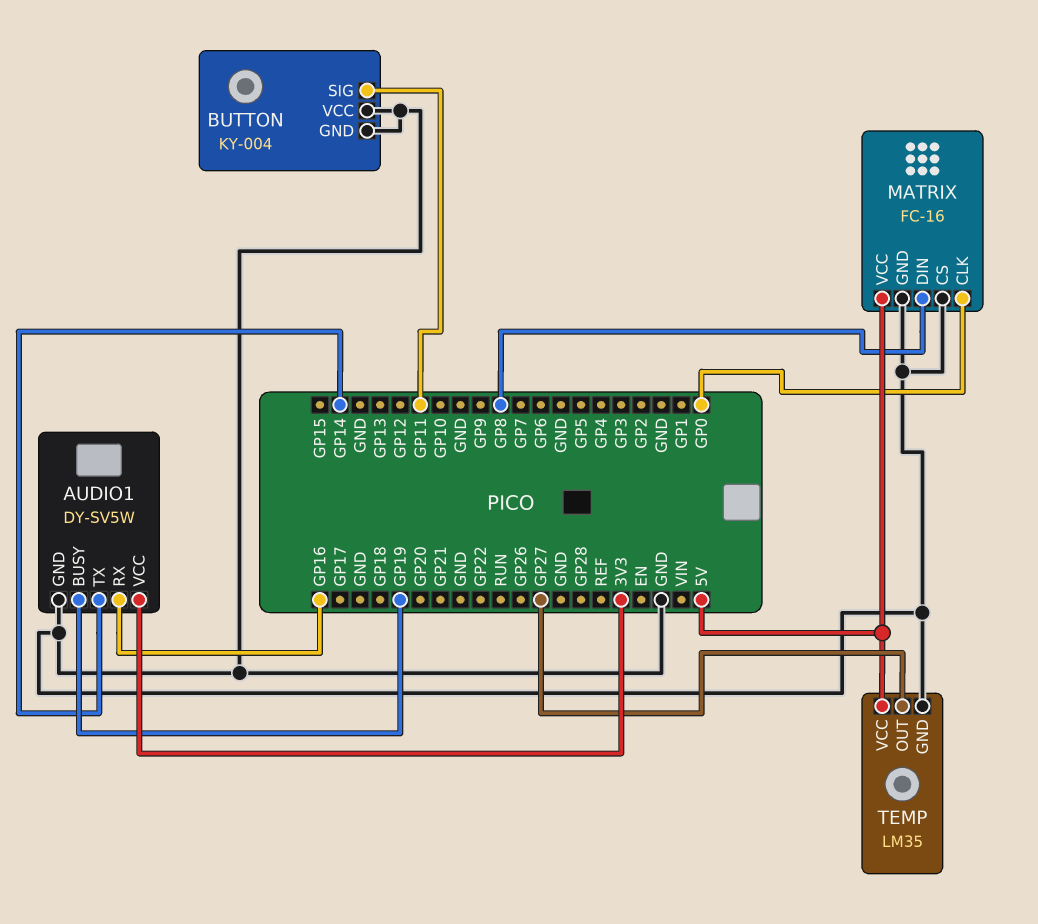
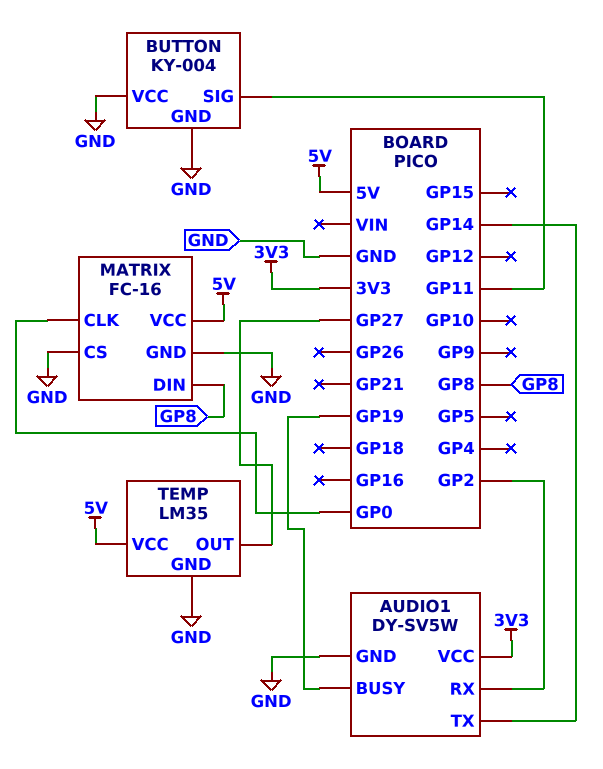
AUDIO1 pin RX: GP16 -> GP2

